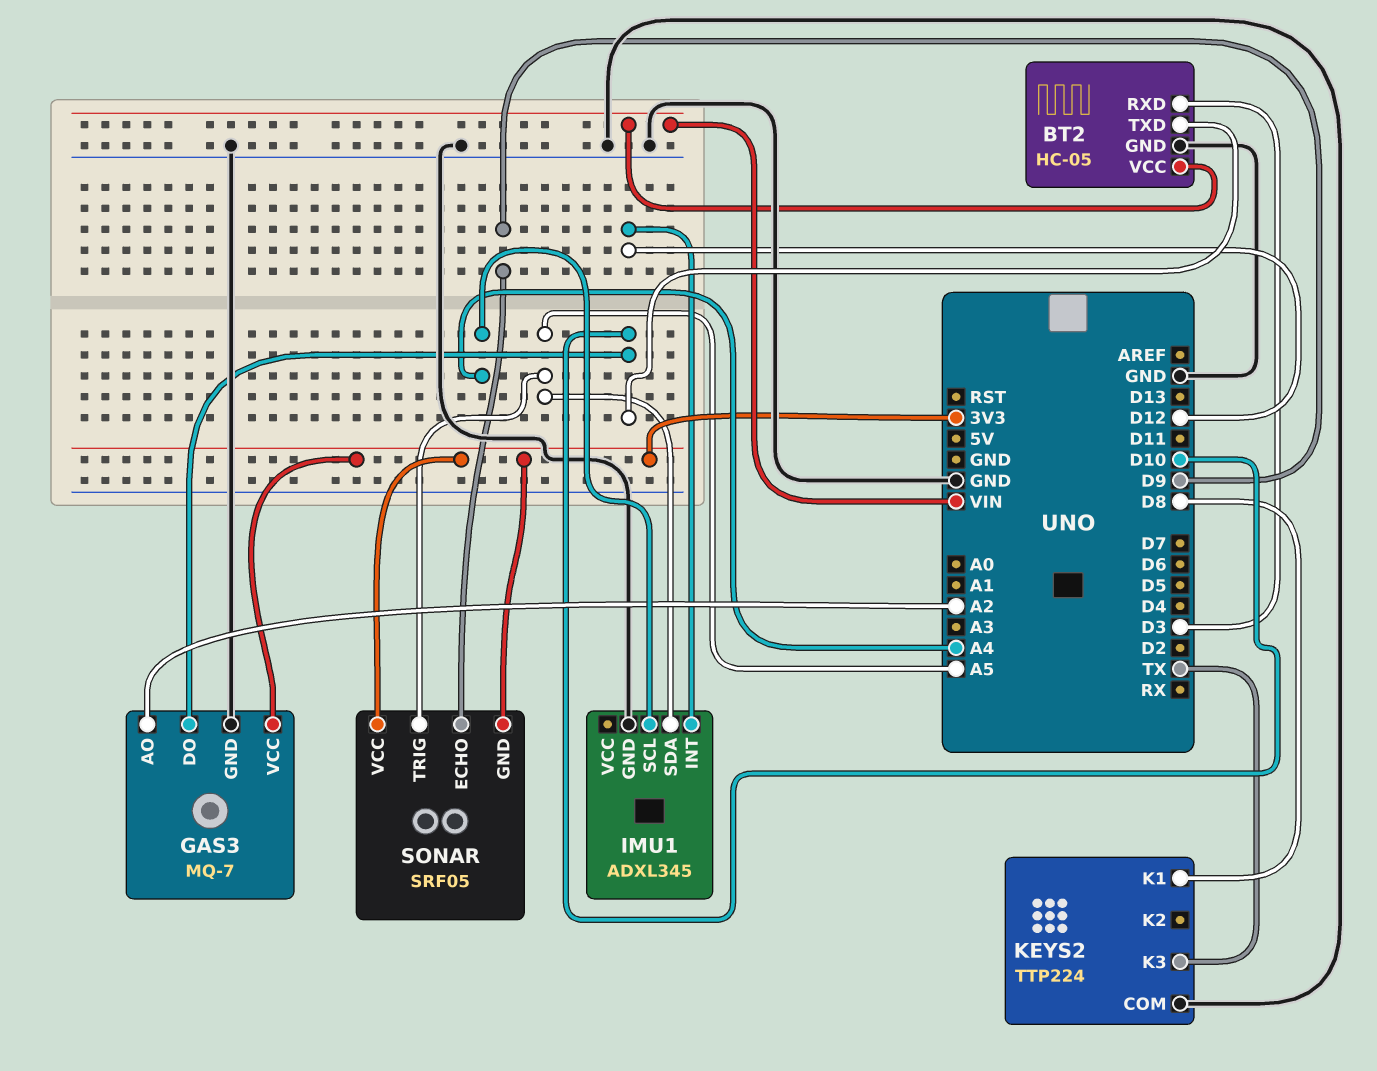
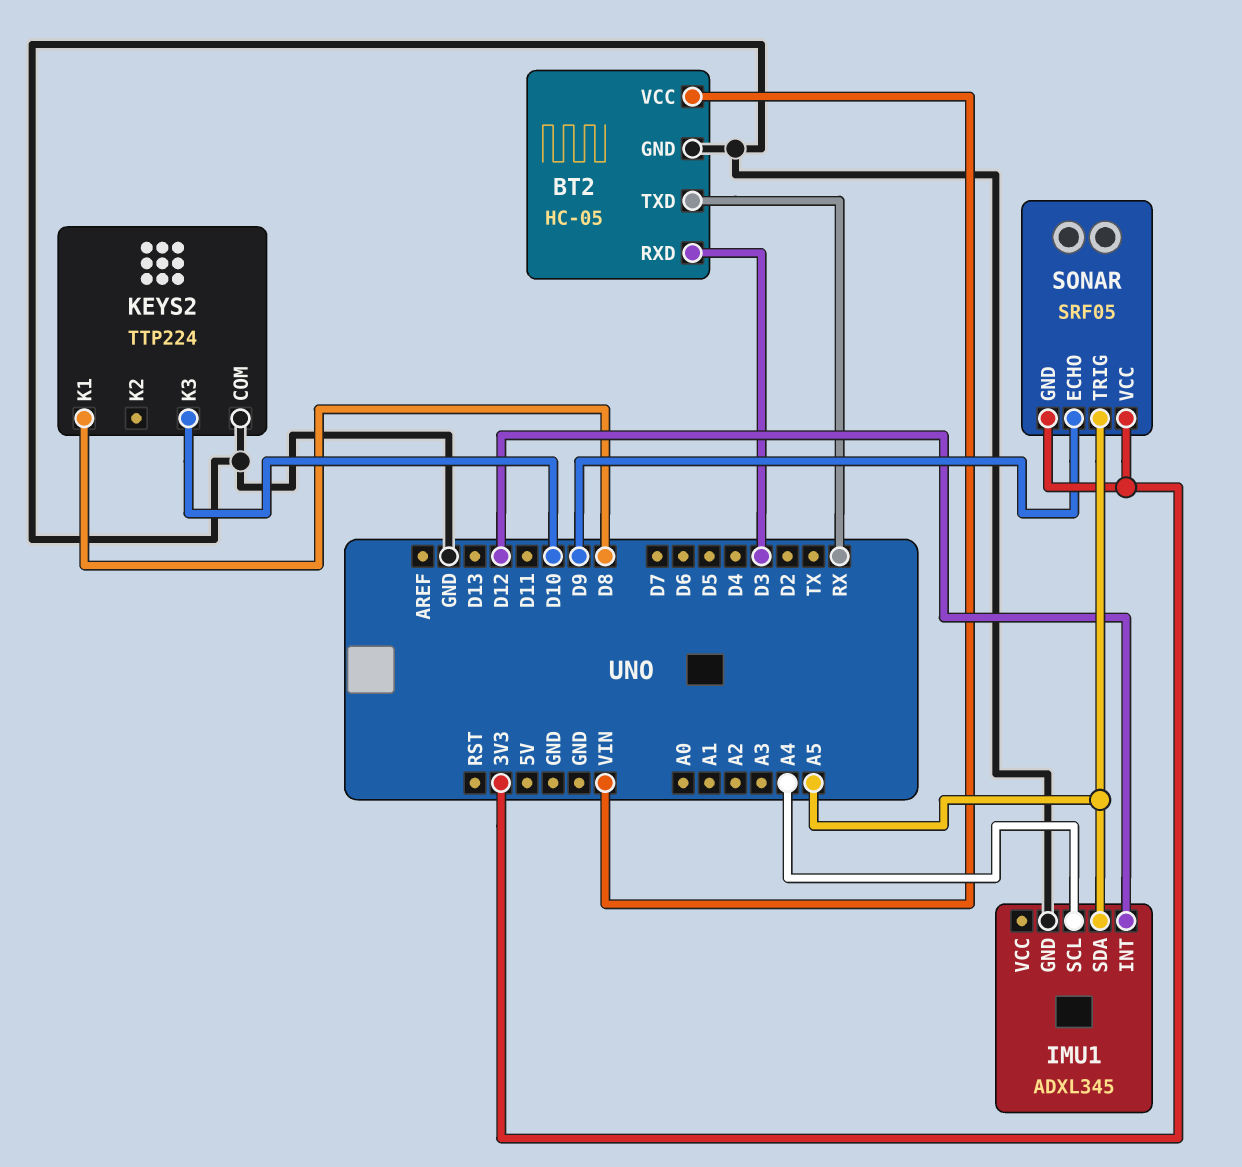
BT2 pin TXD: D10 -> RX
GAS3: MQ-7 -> none
GAS3 pin AO: A2 -> none
GAS3 pin DO: D10 -> none
GAS3 pin GND: GND -> none
GAS3 pin VCC: 3V3 -> none
KEYS2 pin K3: TX -> D10

